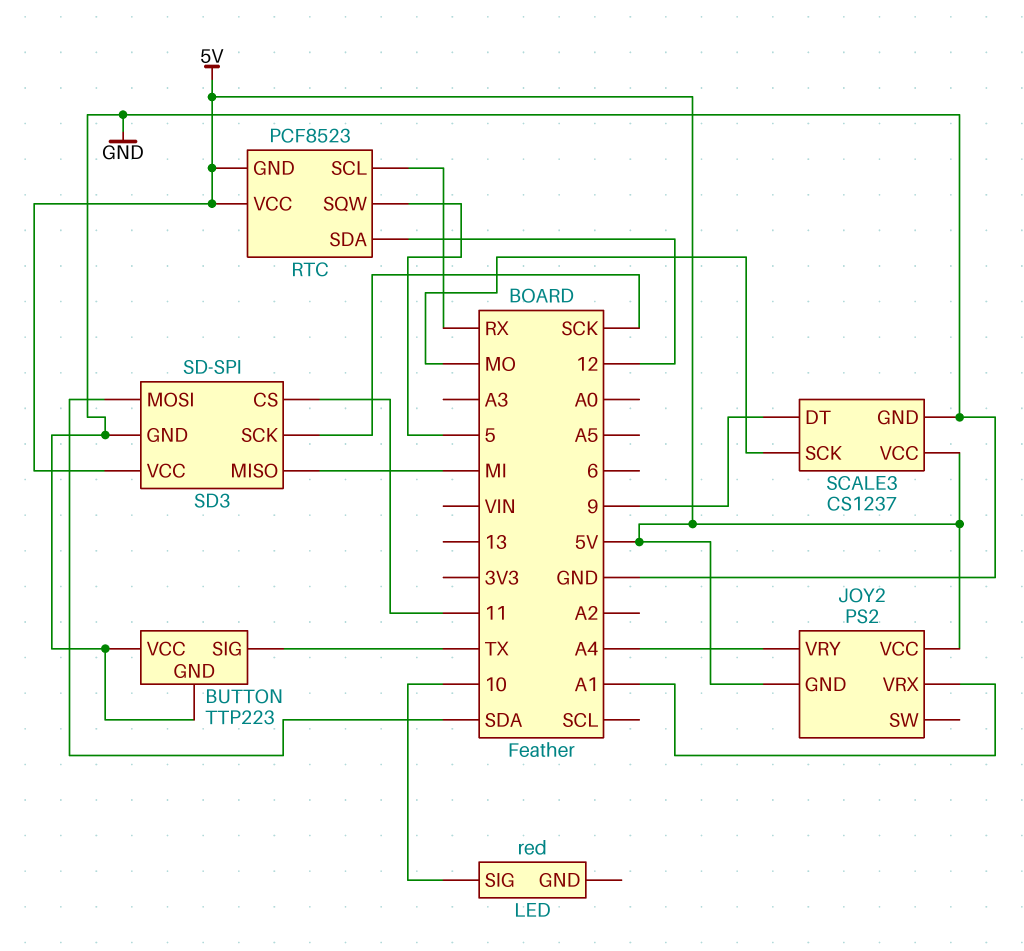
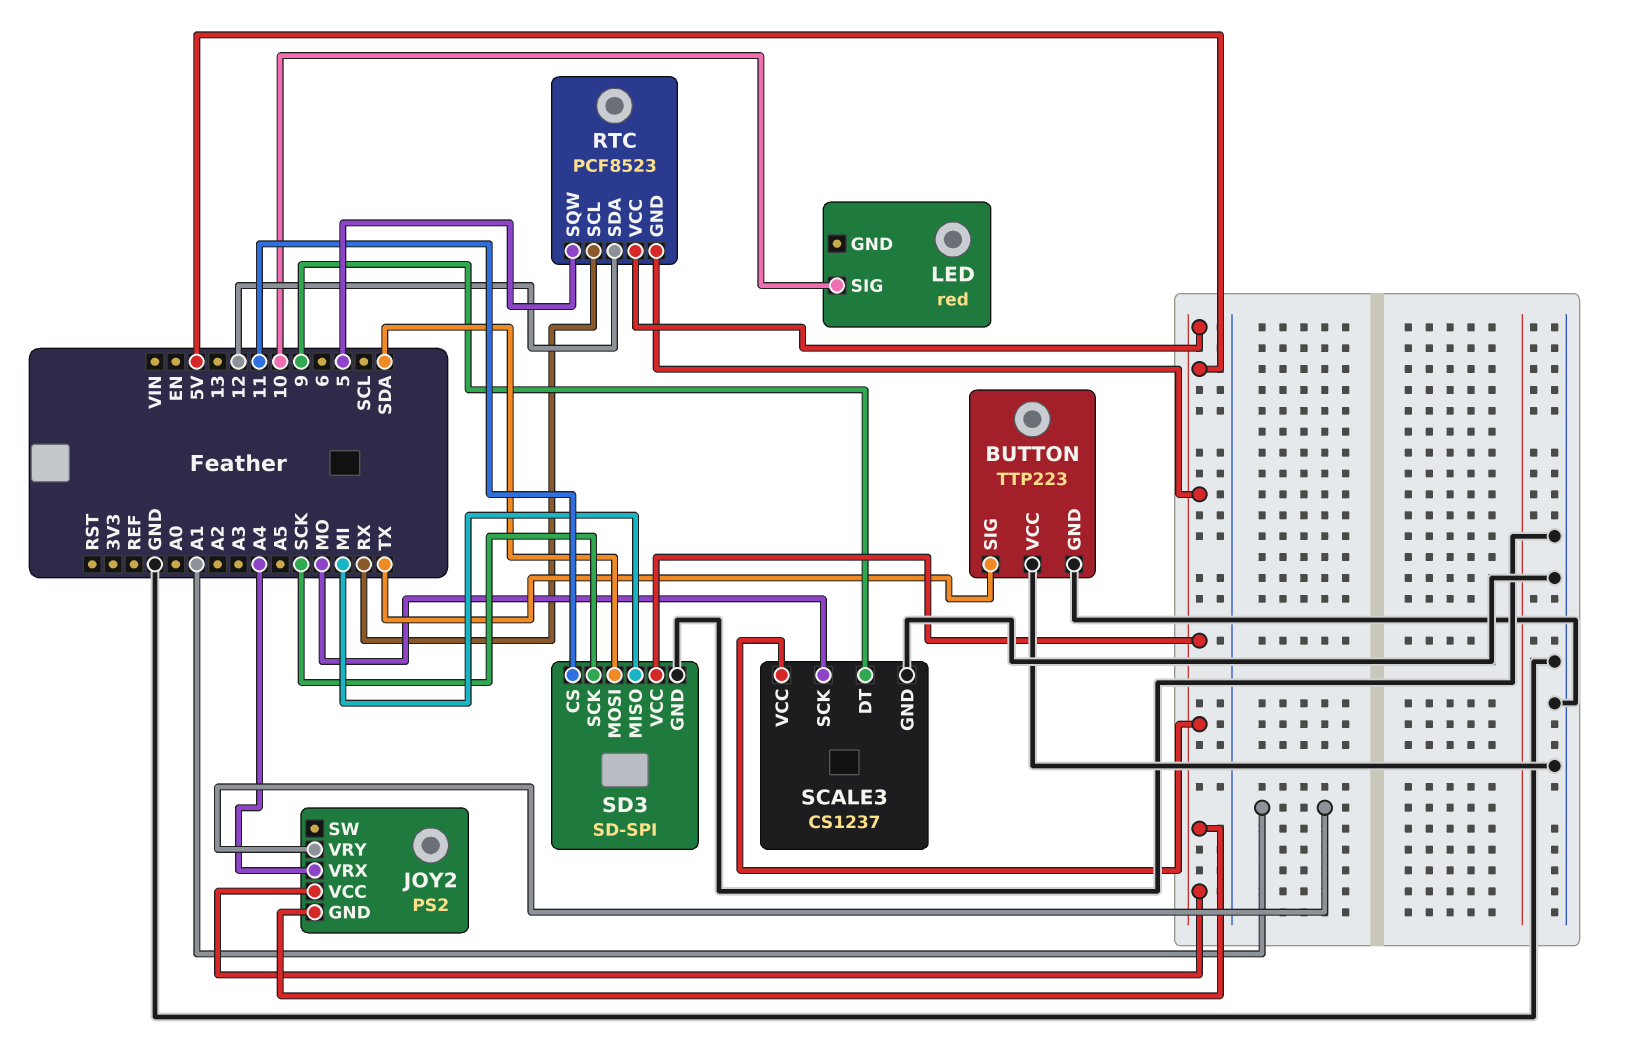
JOY2 pin VRX: A1 -> A4
JOY2 pin VRY: A4 -> A1

